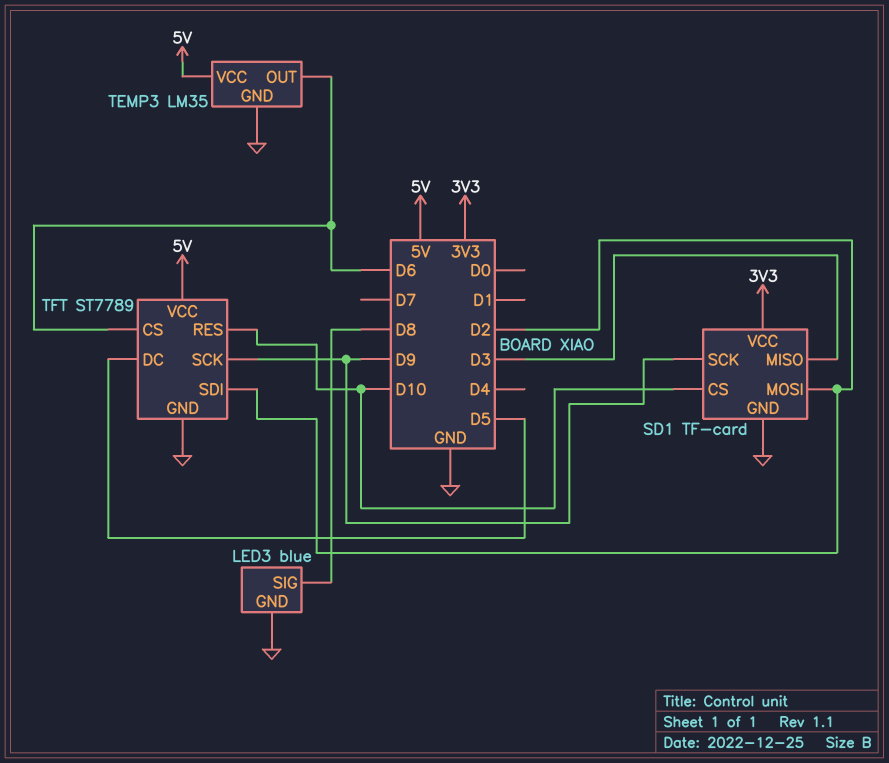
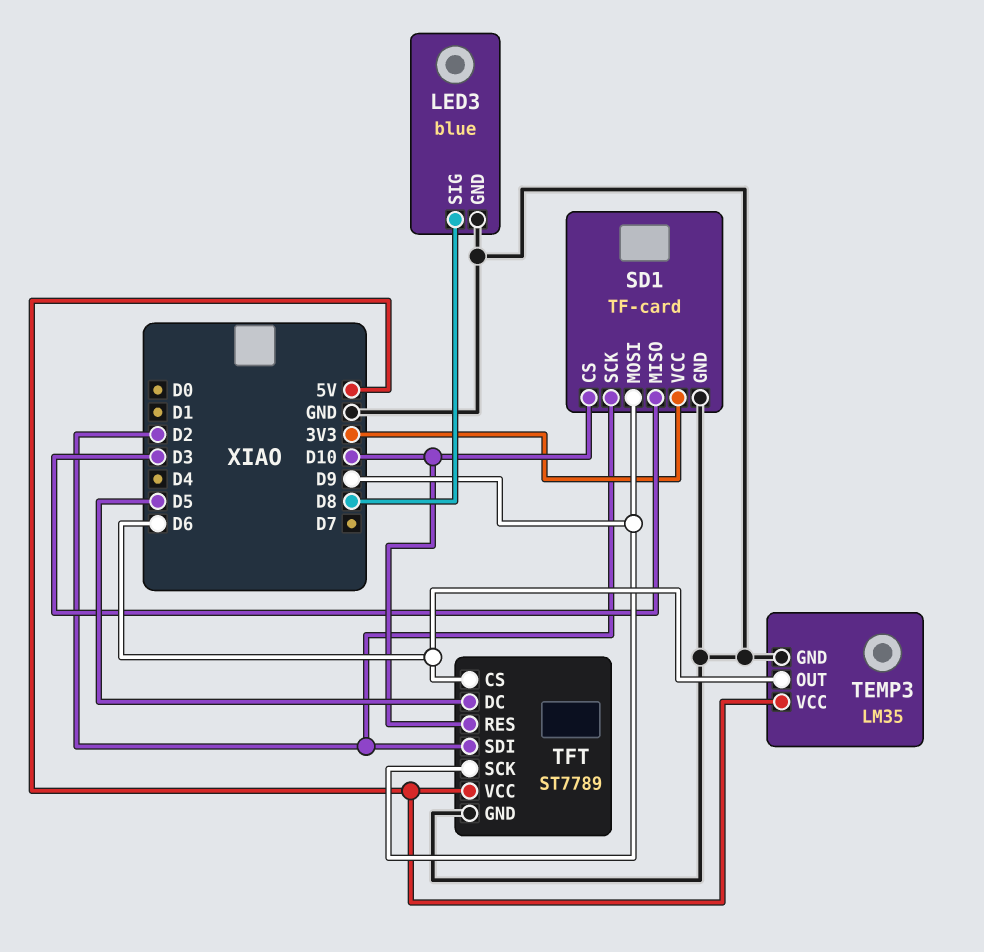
SD1 pin MOSI: D2 -> D9
SD1 pin SCK: D9 -> D2

